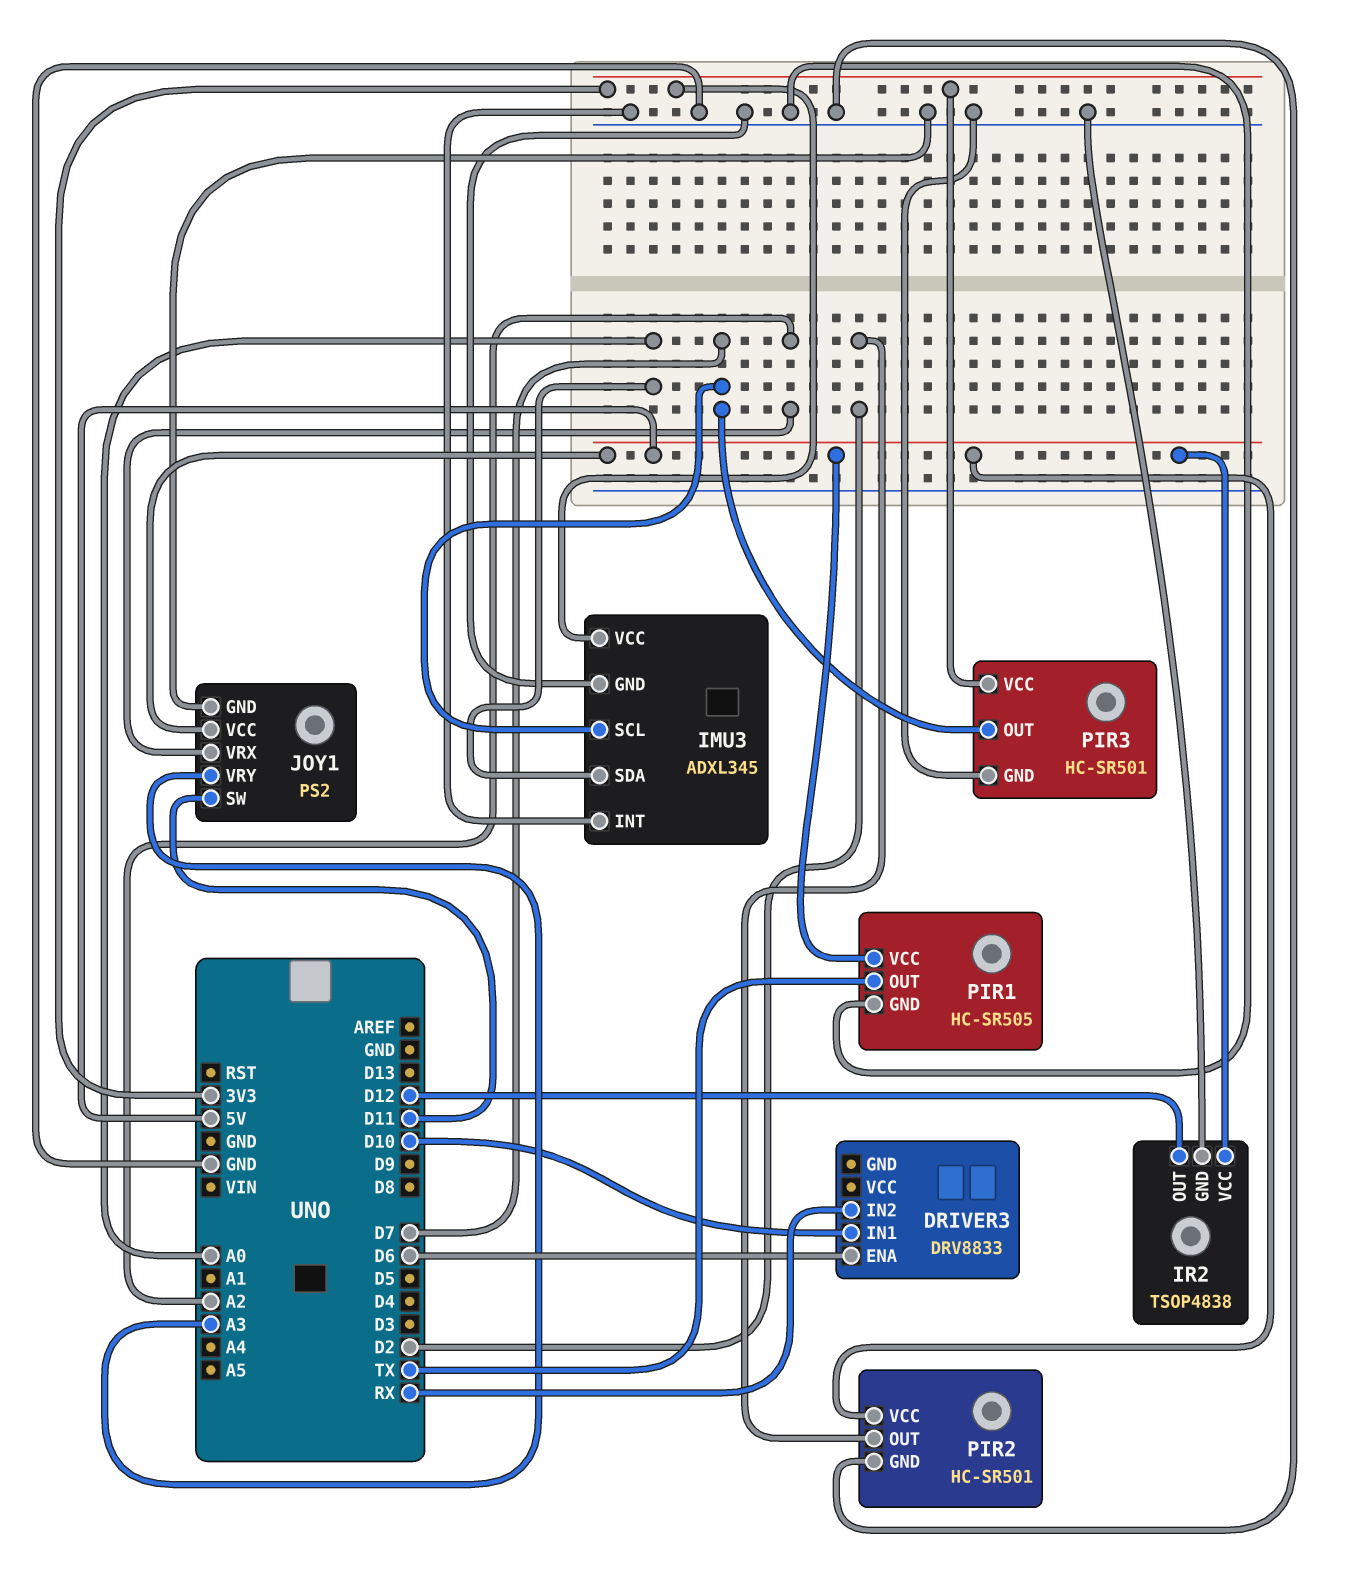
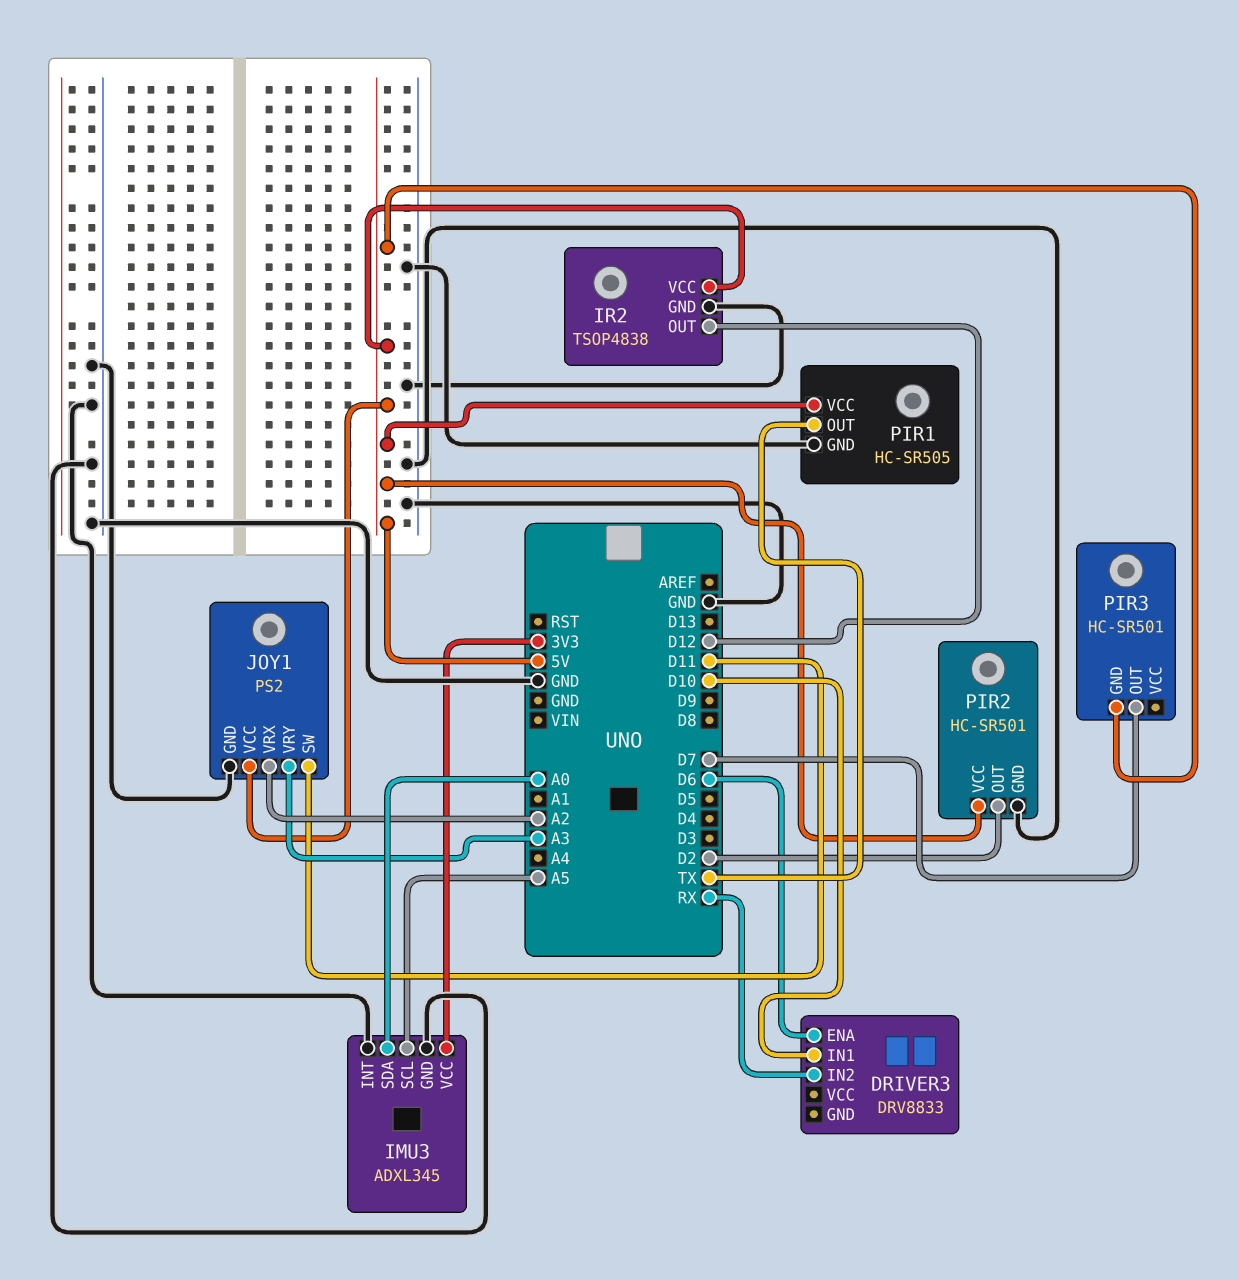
IMU3 pin SCL: D7 -> A5
PIR3 pin GND: GND -> 5V
PIR3 pin VCC: 3V3 -> none

